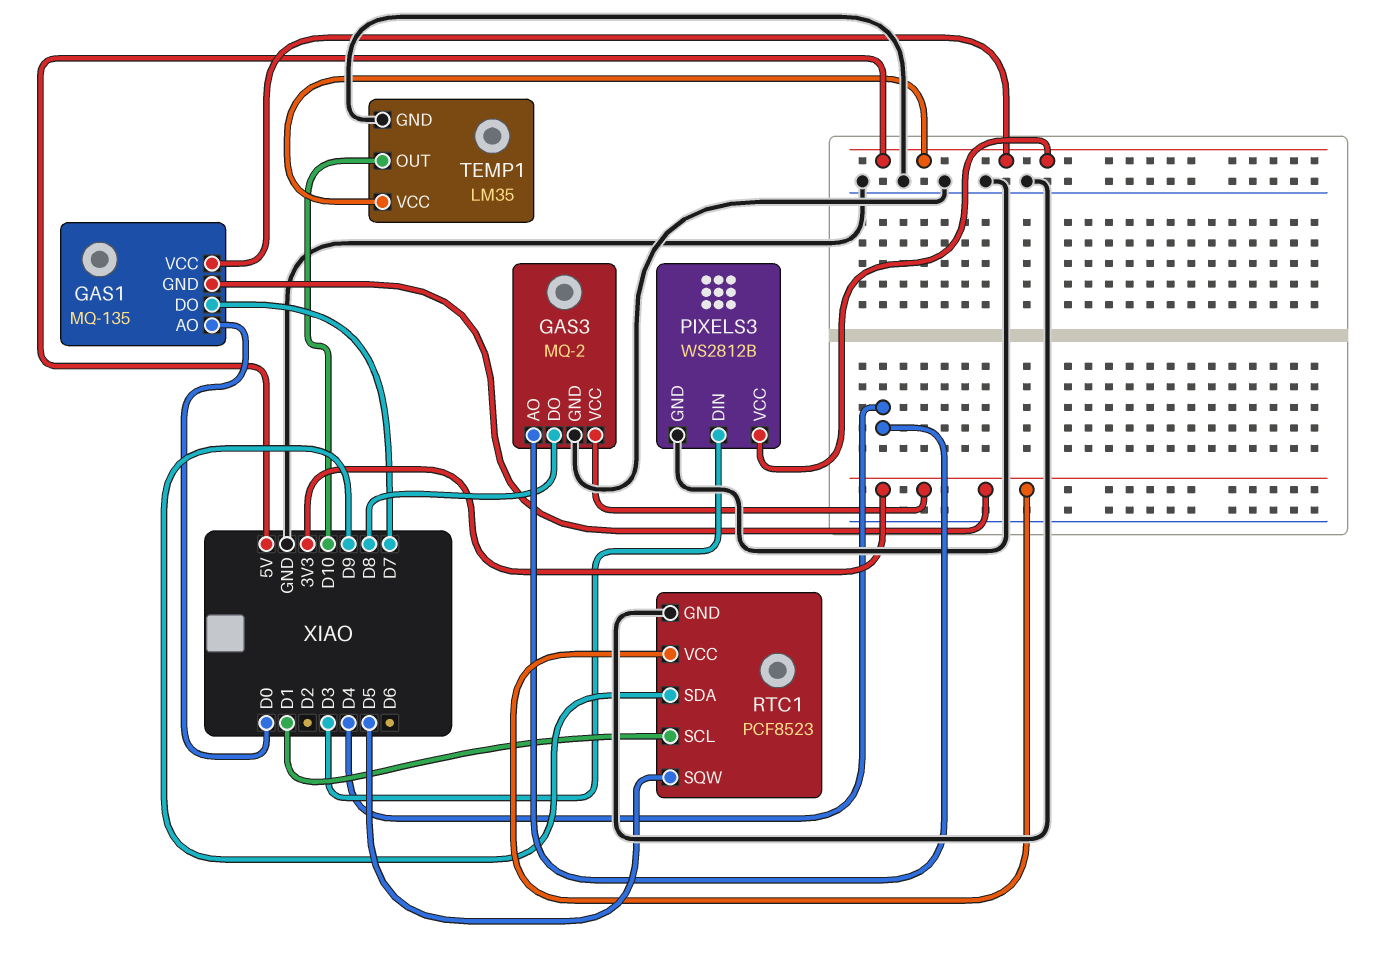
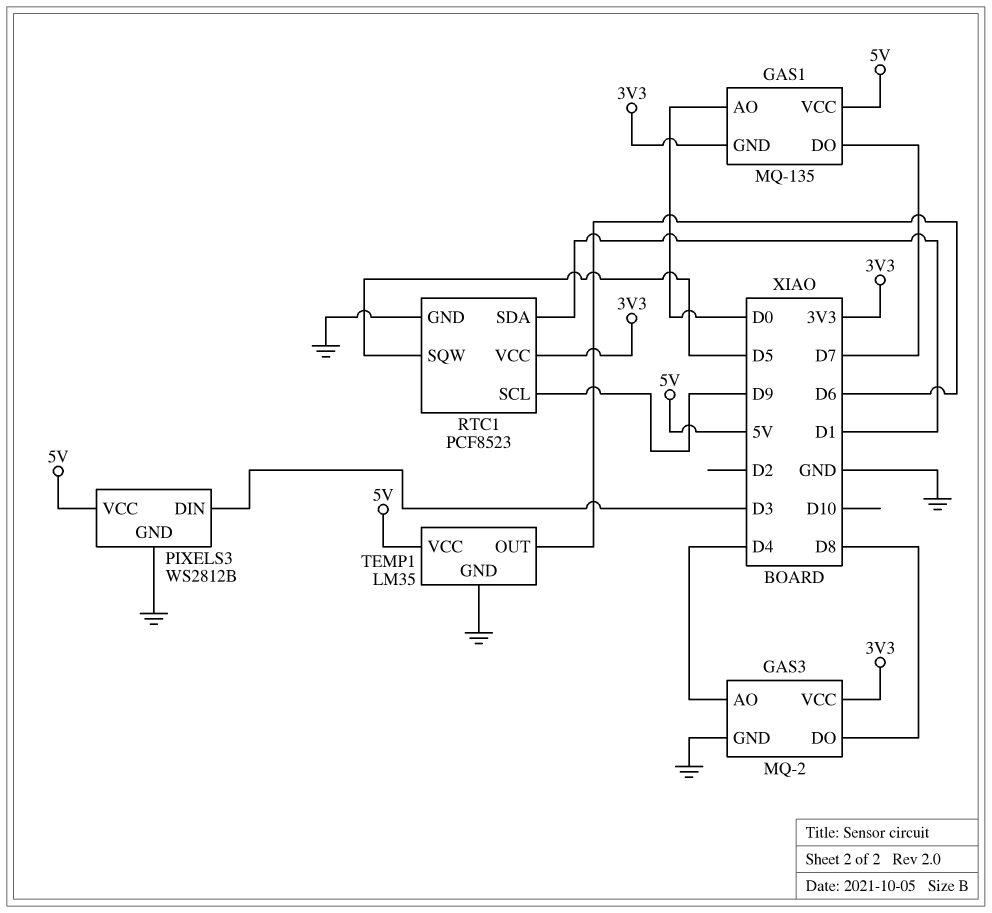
RTC1 pin SCL: D1 -> D9
RTC1 pin SDA: D9 -> D1
TEMP1 pin OUT: D10 -> D6

